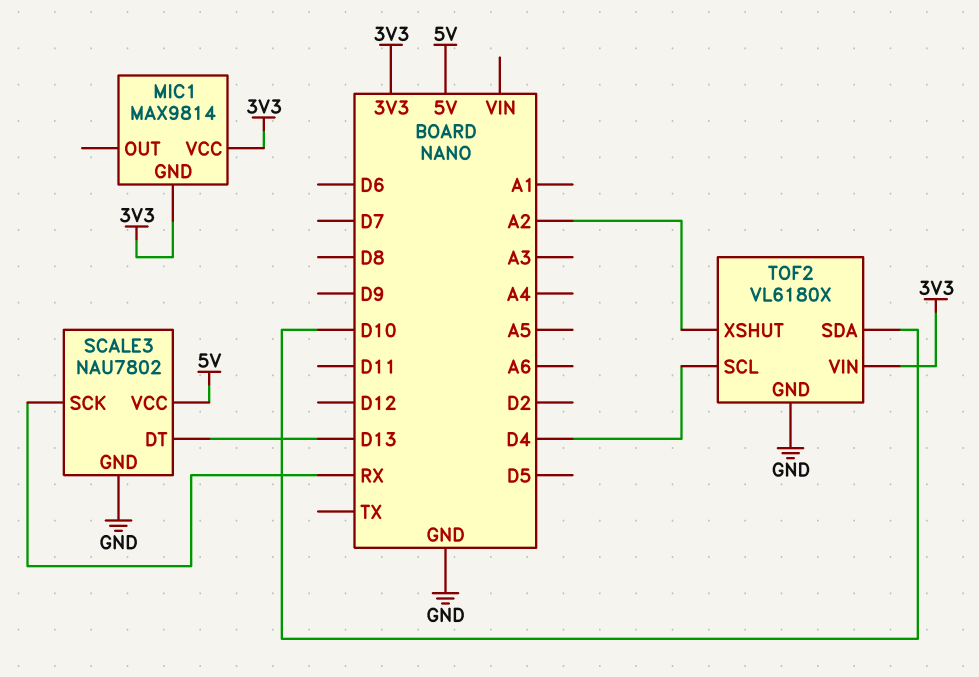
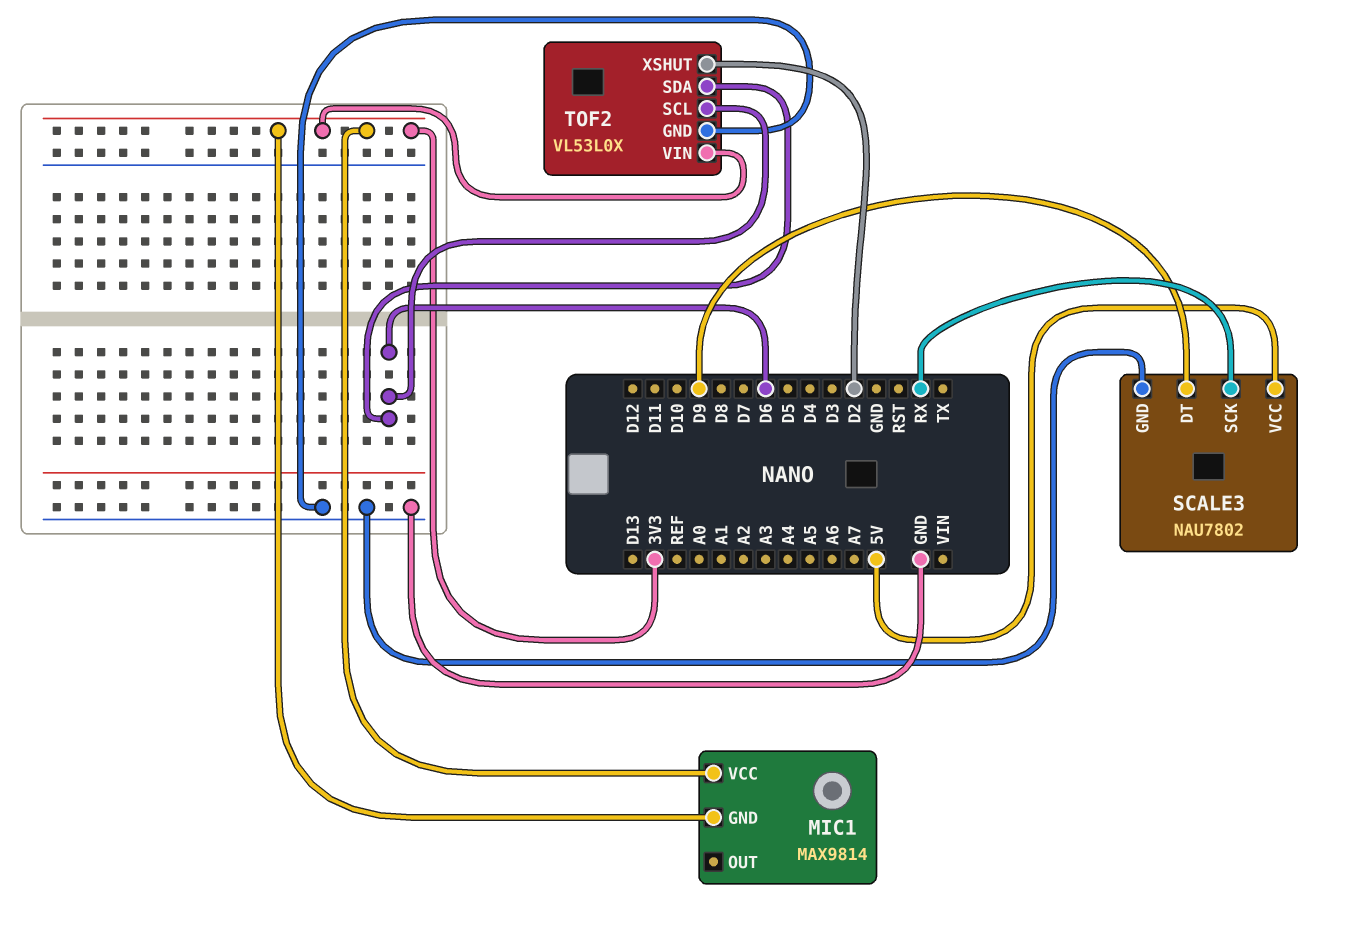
SCALE3 pin DT: D13 -> D9
TOF2: VL6180X -> VL53L0X
TOF2 pin SCL: D4 -> D6
TOF2 pin SDA: D10 -> D6
TOF2 pin XSHUT: A2 -> D2

